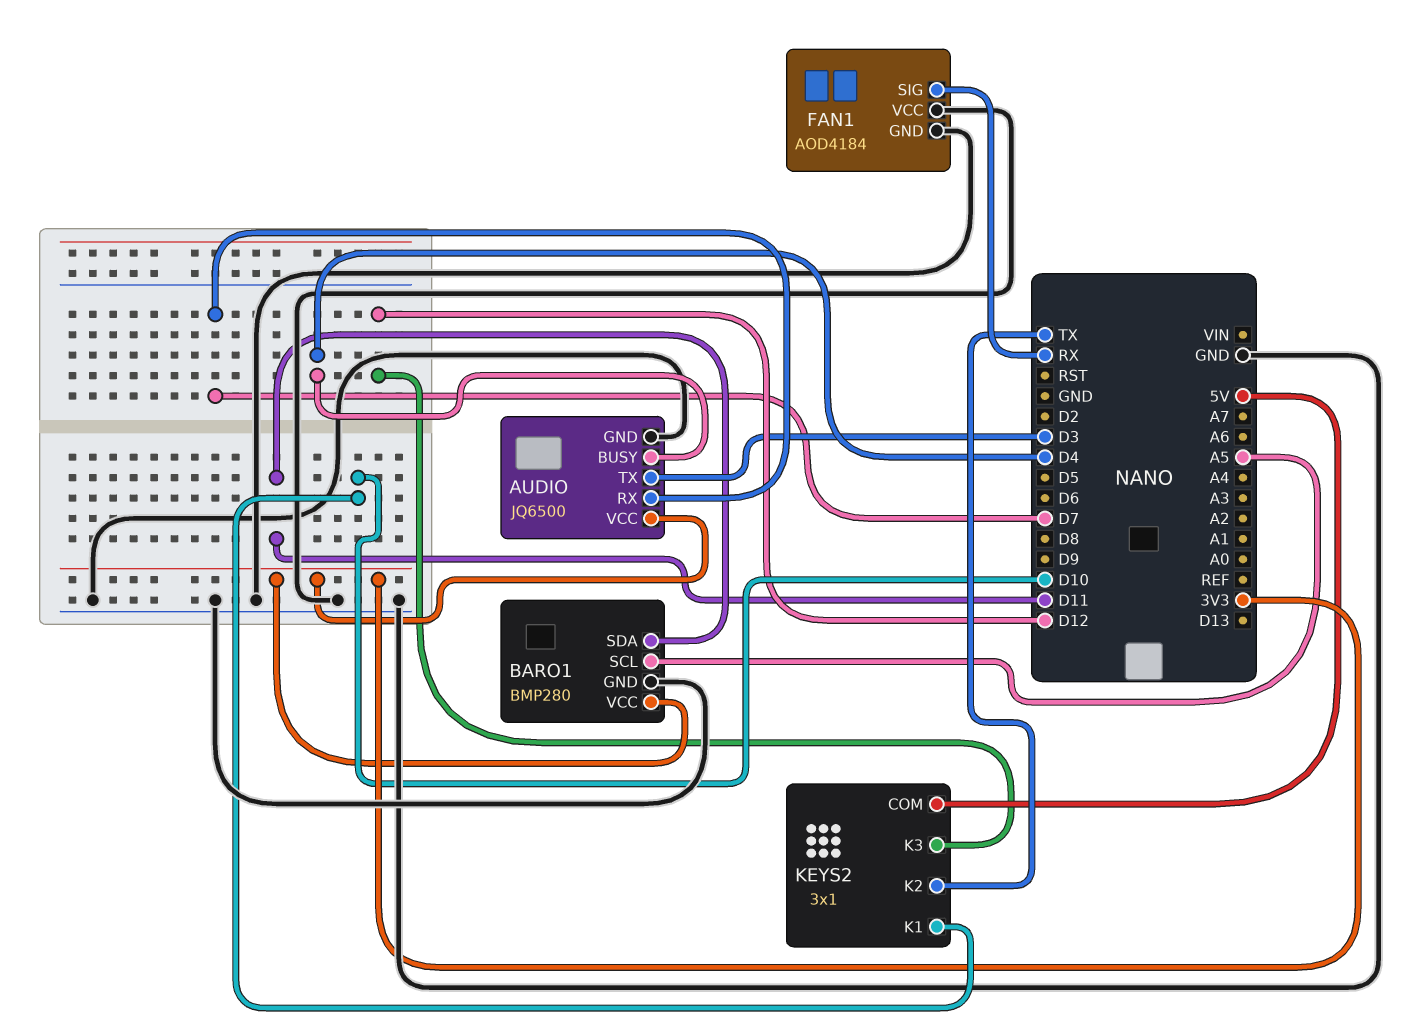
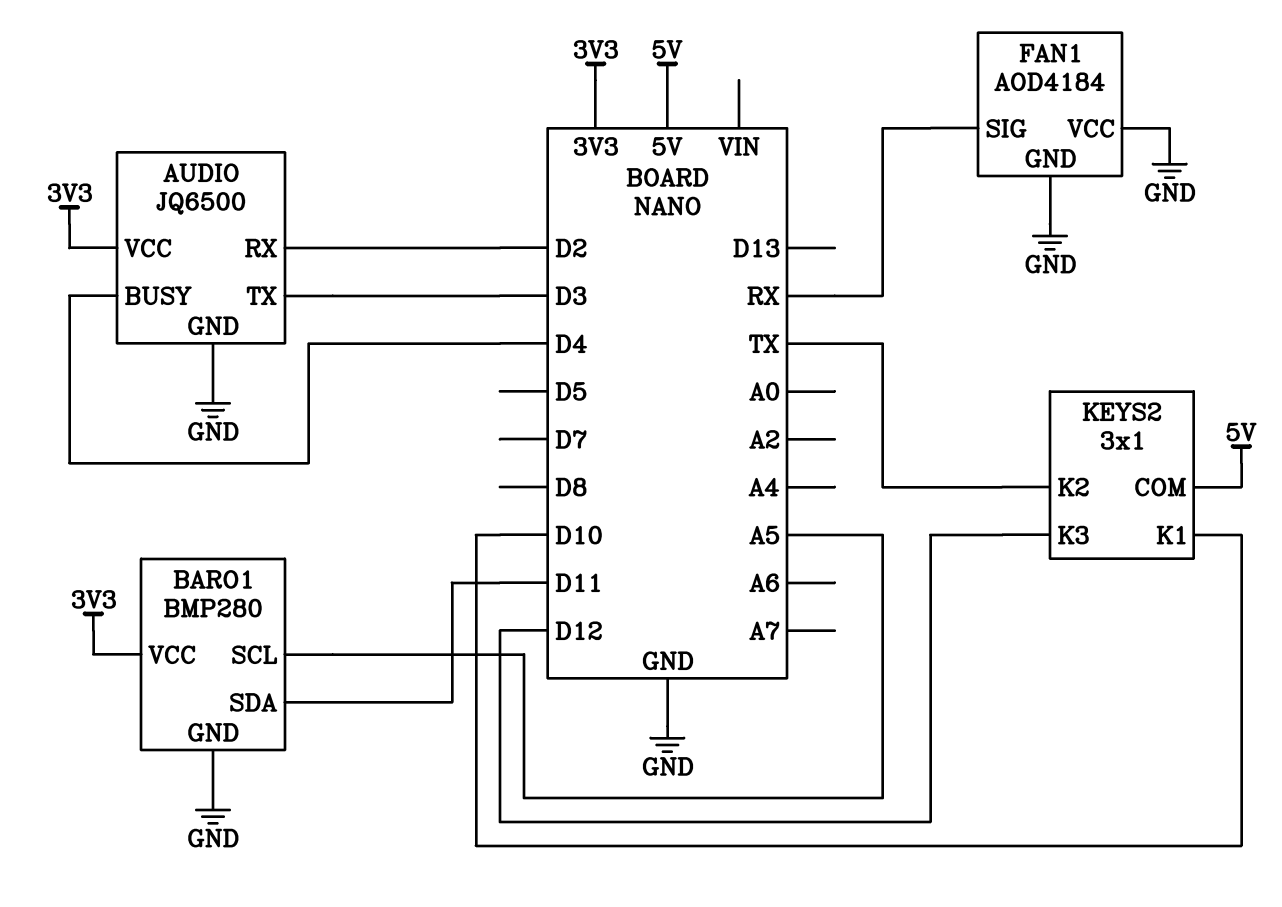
AUDIO pin RX: D7 -> D2

